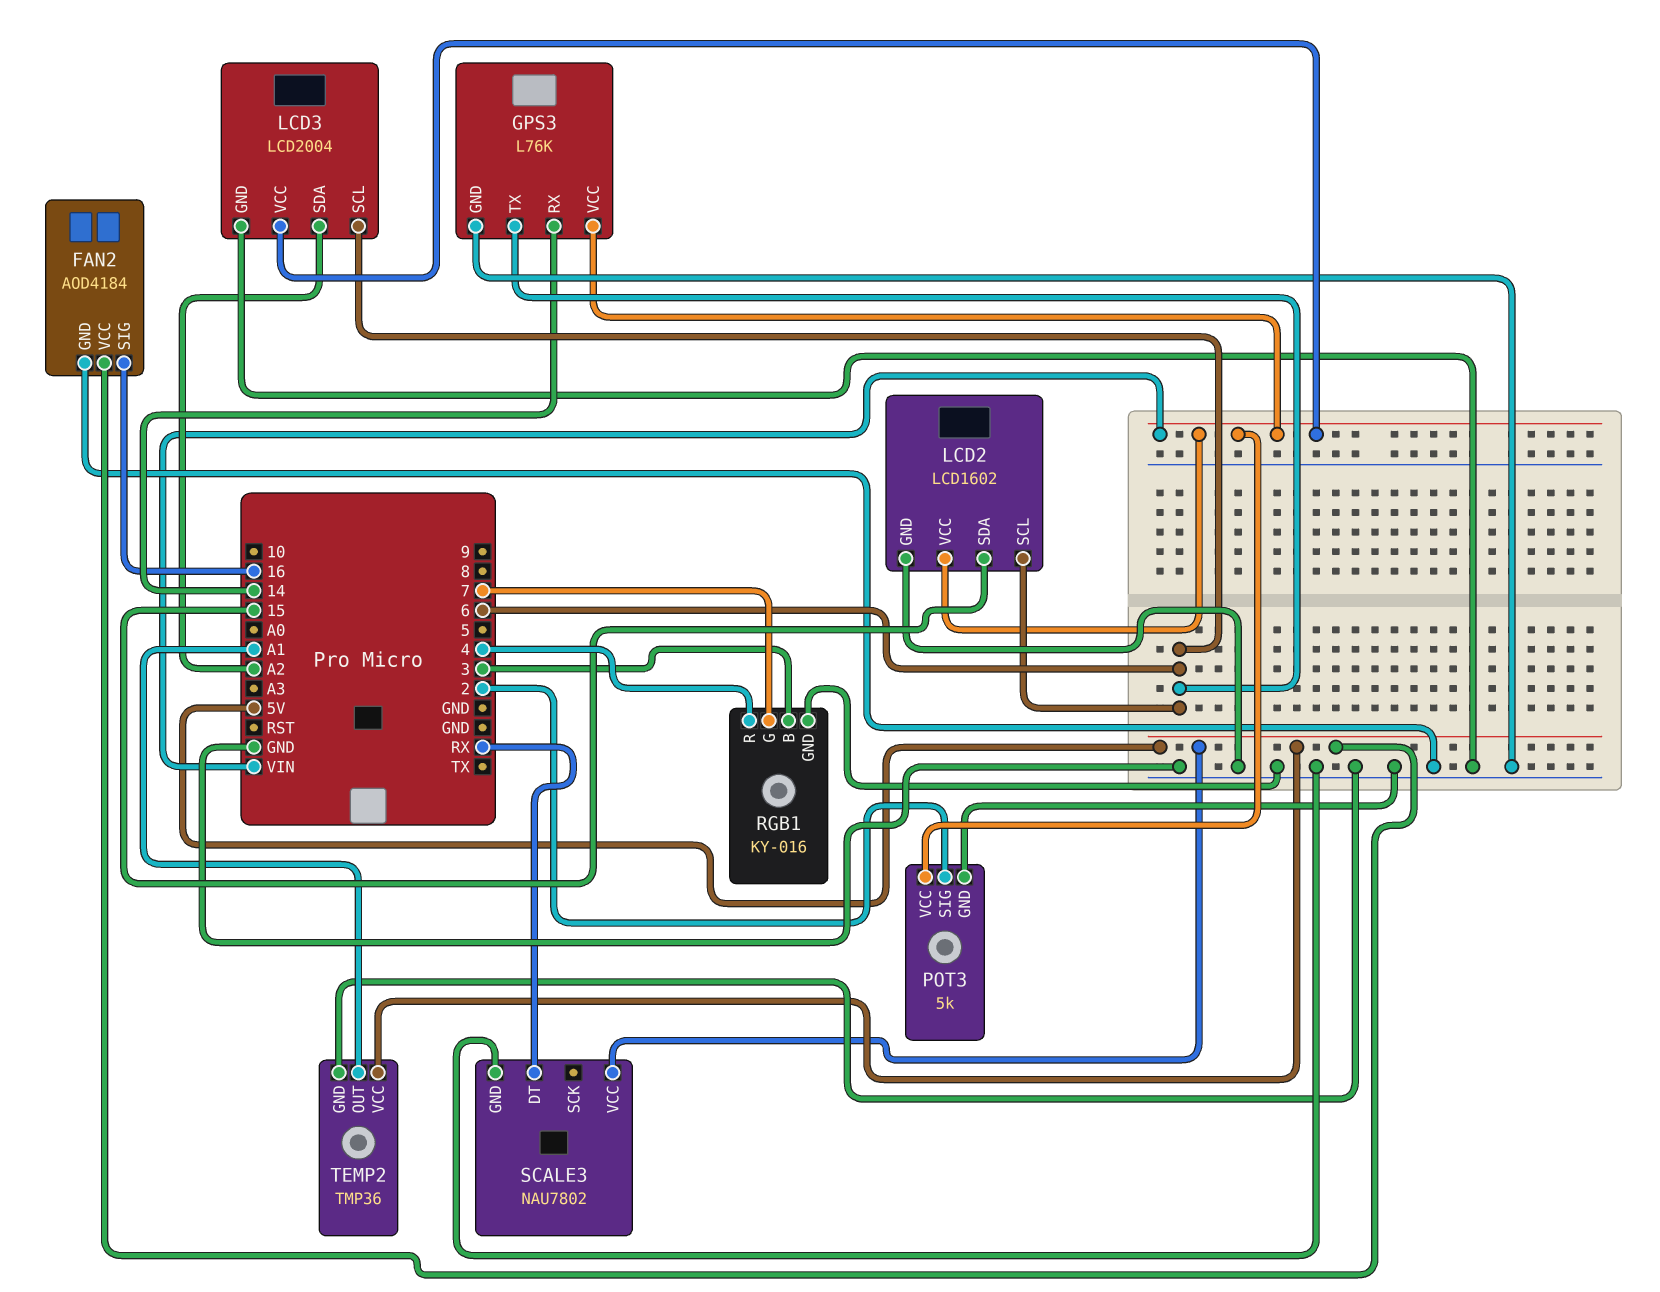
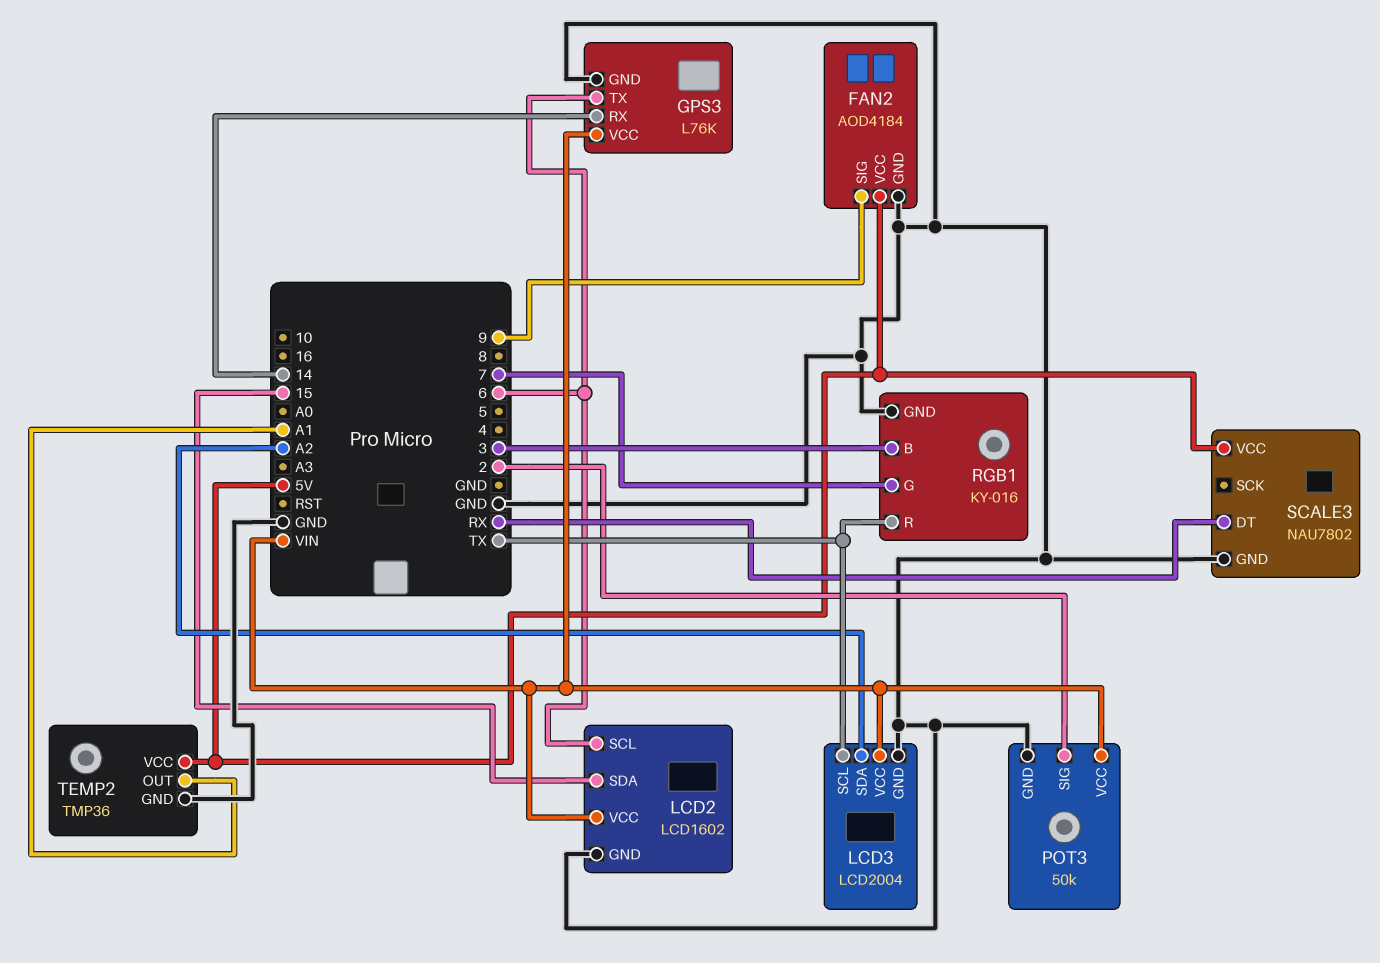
FAN2 pin SIG: 16 -> 9
LCD3 pin SCL: 6 -> TX
POT3: 5k -> 50k
RGB1 pin R: 4 -> TX

